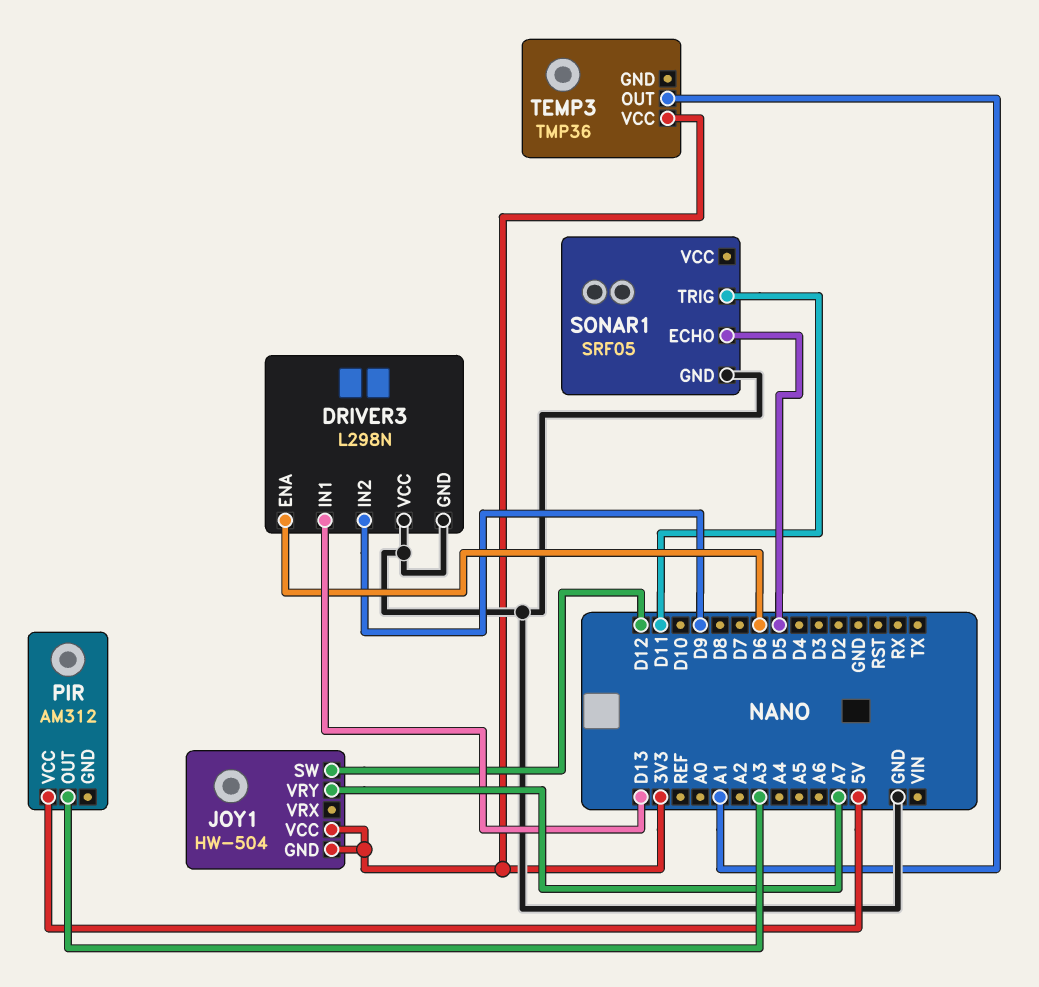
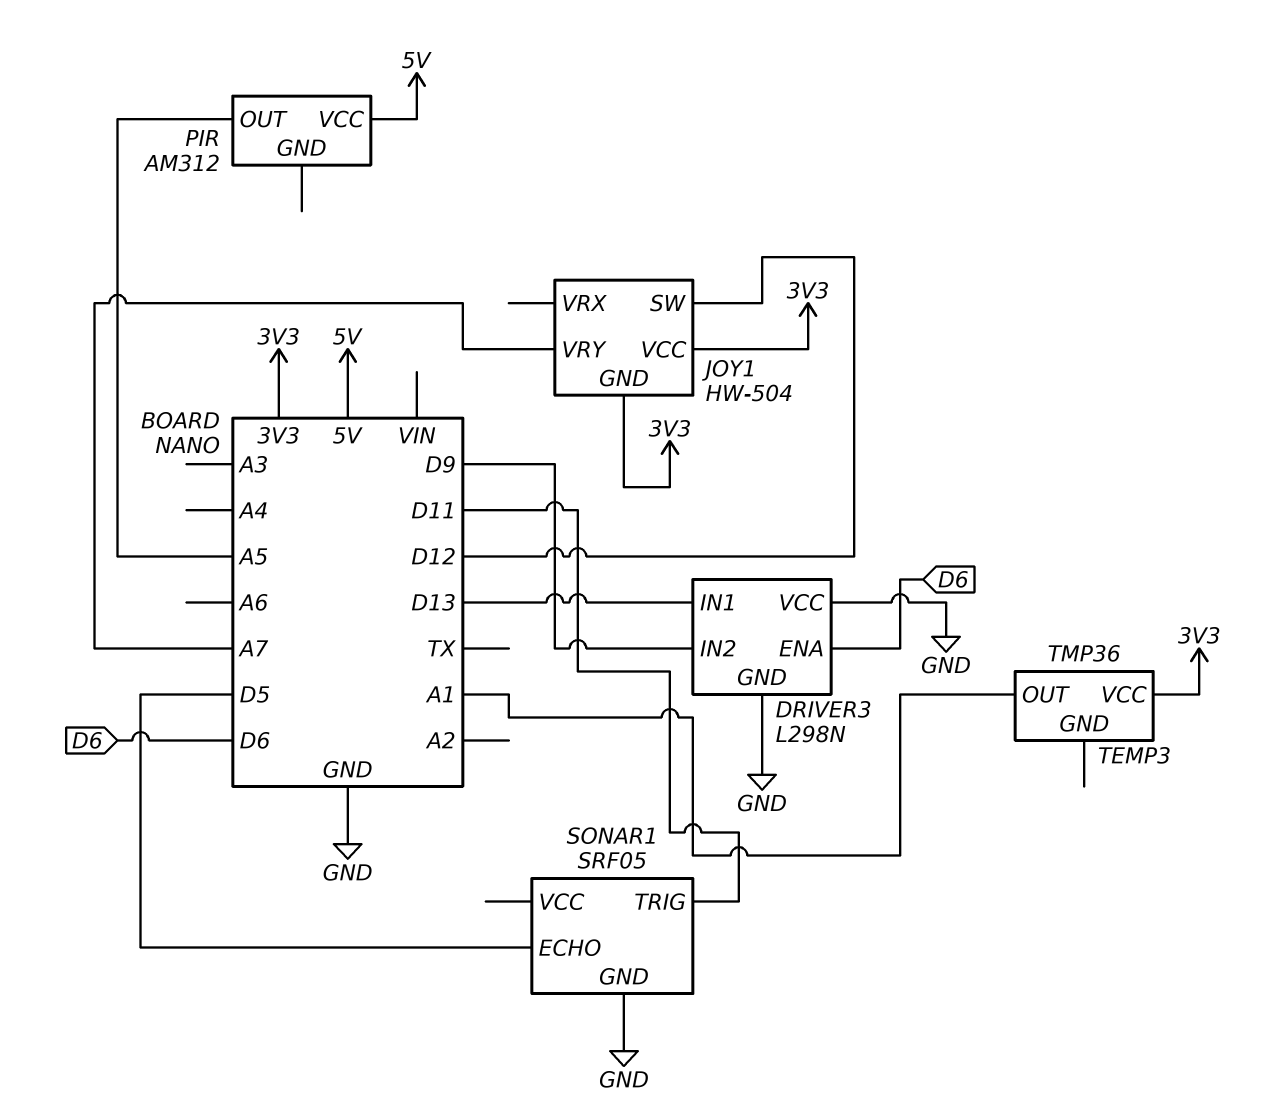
PIR pin OUT: A3 -> A5

